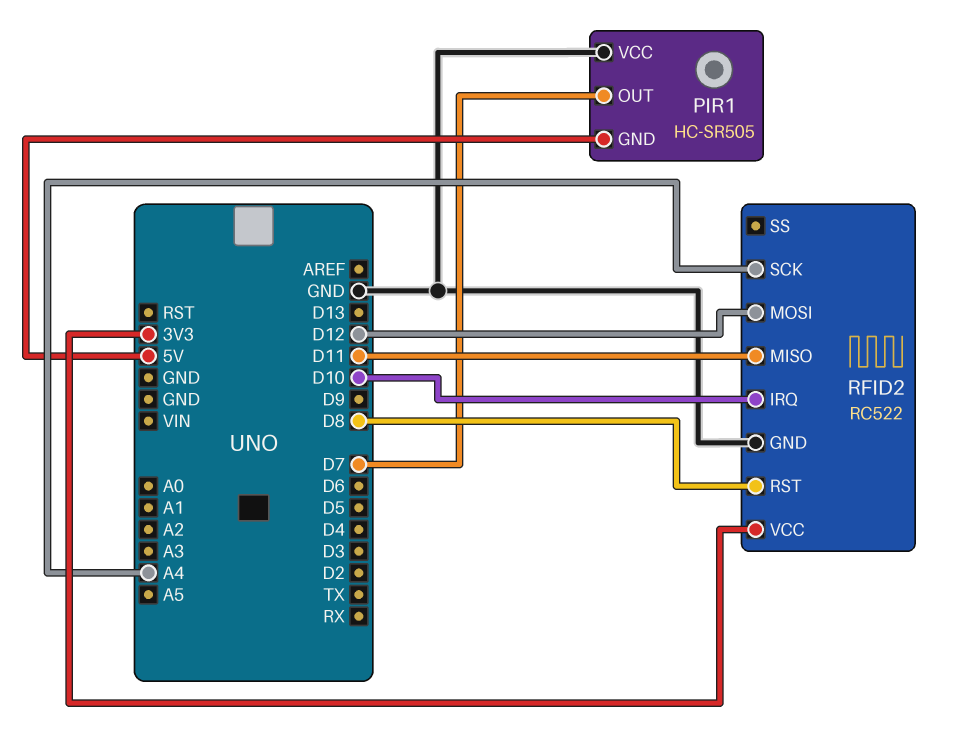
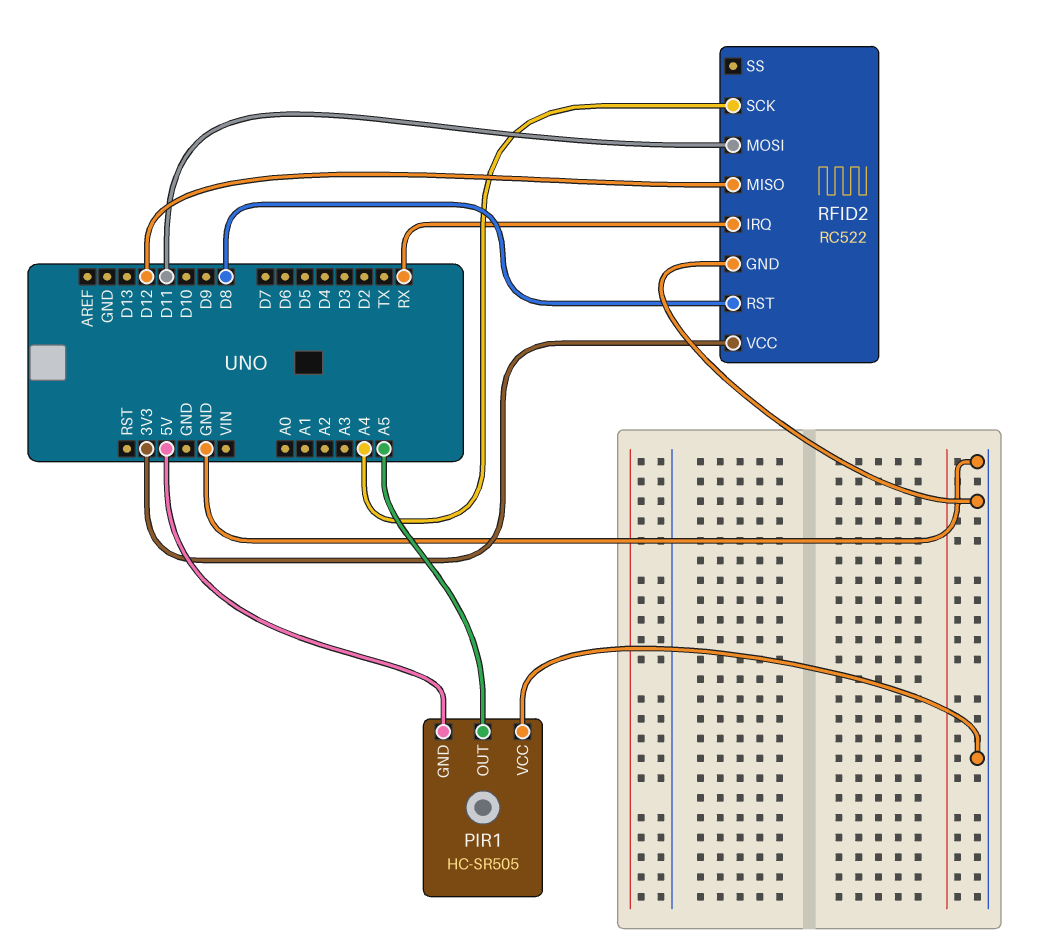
PIR1 pin OUT: D7 -> A5
RFID2 pin IRQ: D10 -> RX
RFID2 pin MISO: D11 -> D12
RFID2 pin MOSI: D12 -> D11

